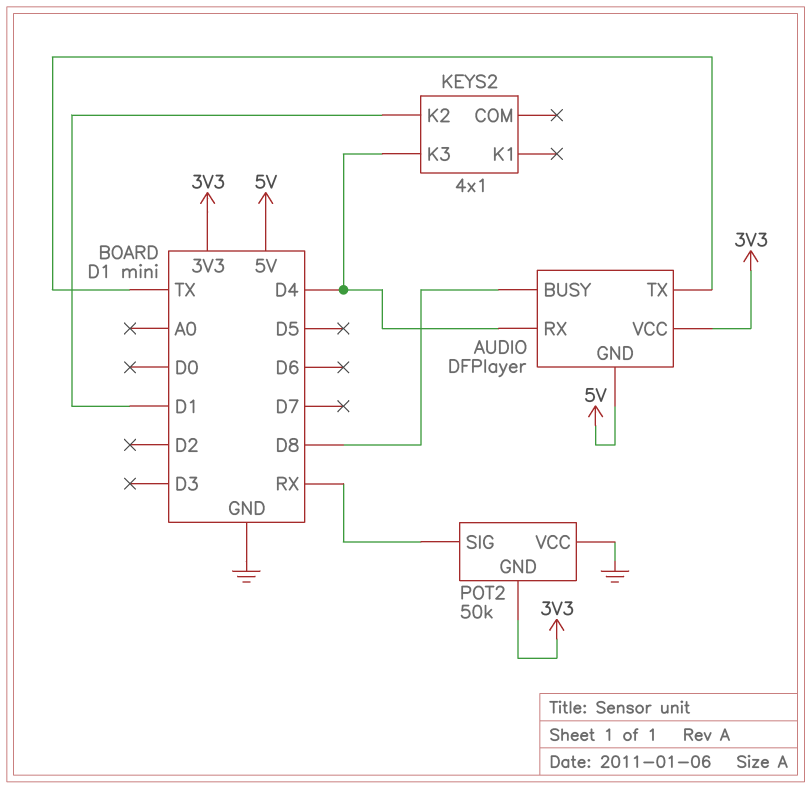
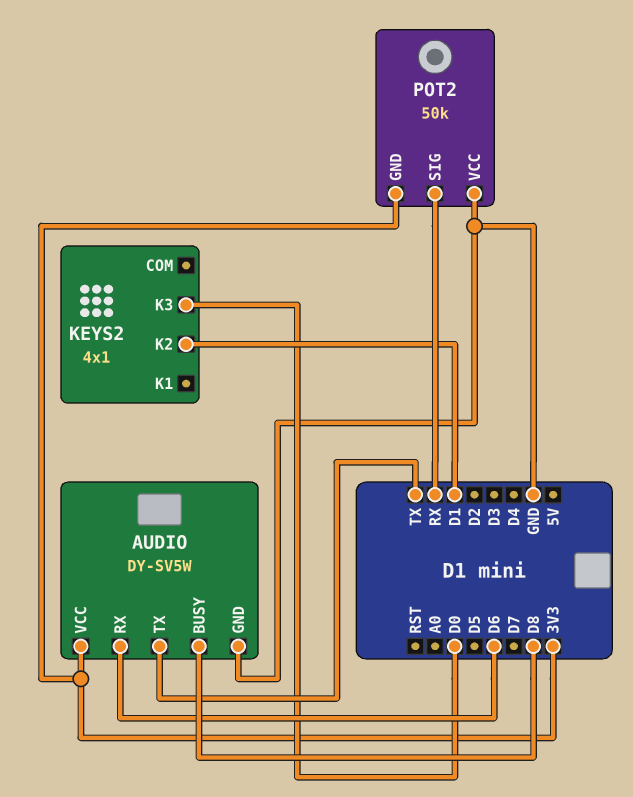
AUDIO: DFPlayer -> DY-SV5W
AUDIO pin GND: 5V -> GND
AUDIO pin RX: D4 -> D6
KEYS2 pin K3: D4 -> D0

